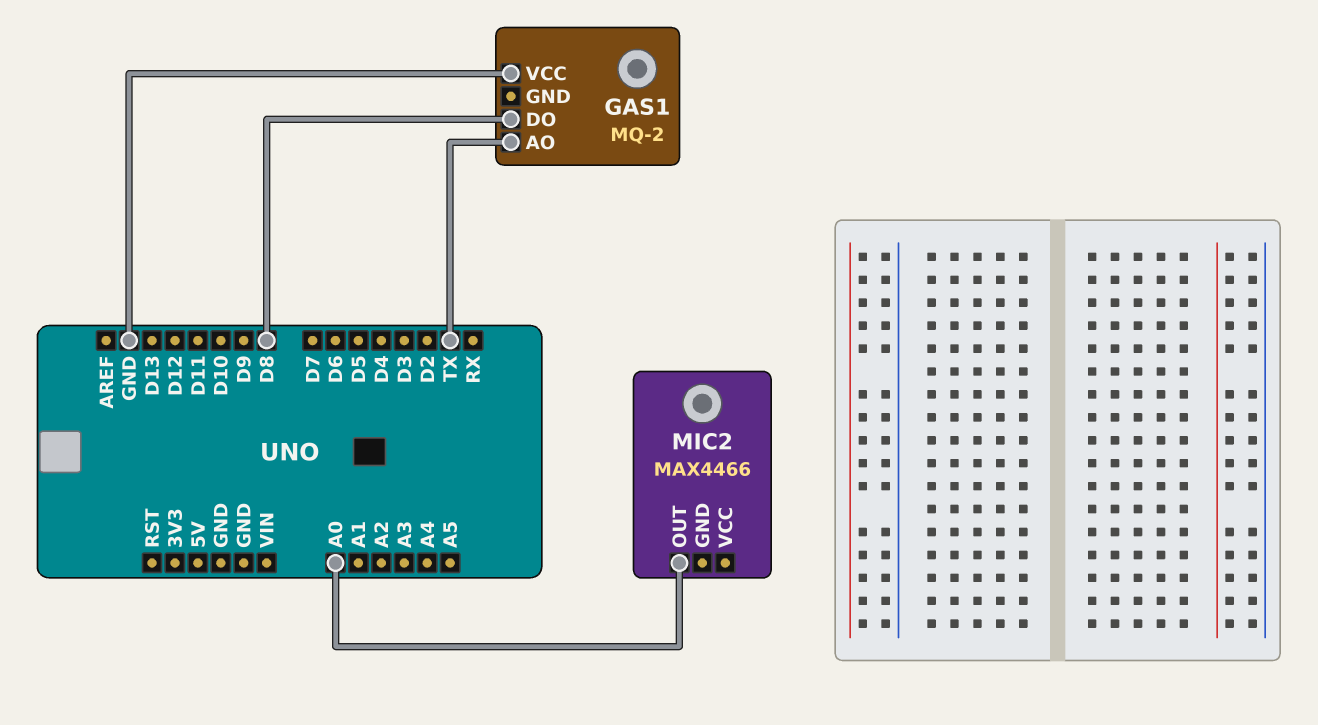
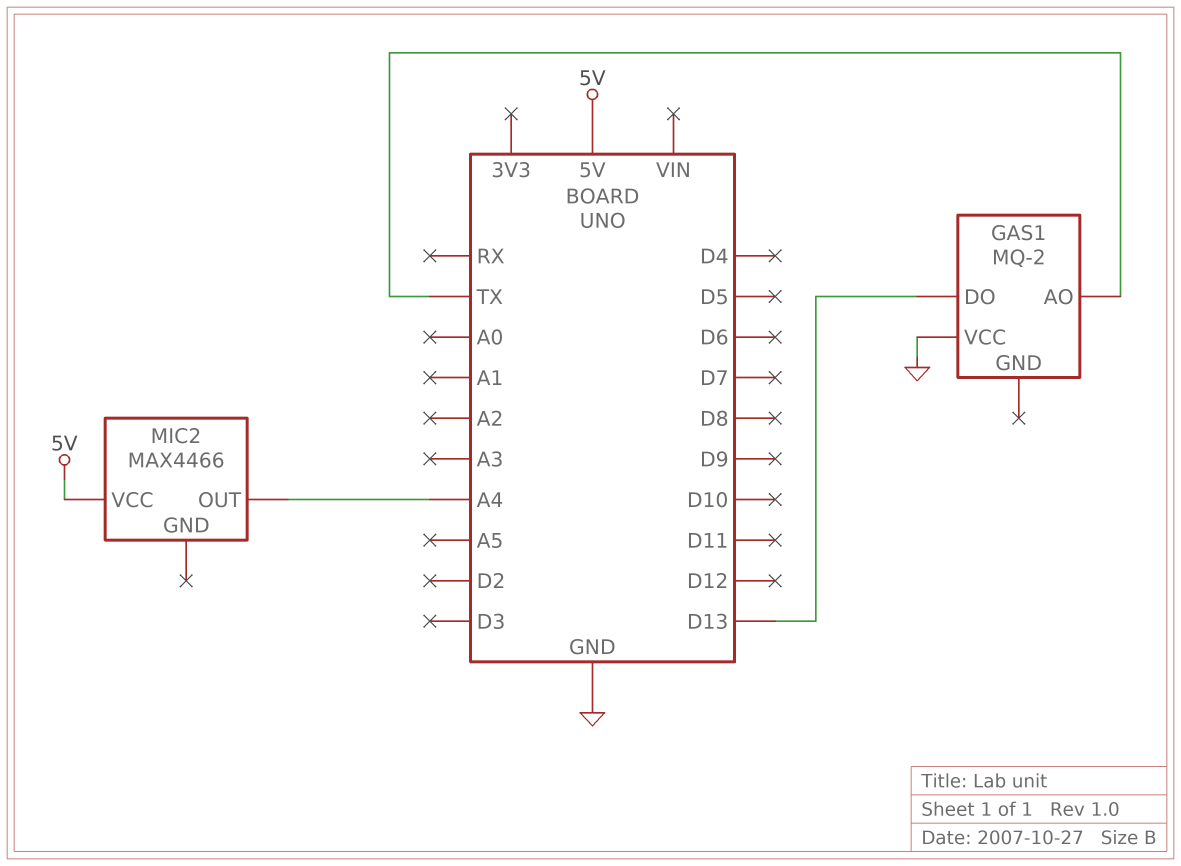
GAS1 pin DO: D8 -> D13
MIC2 pin OUT: A0 -> A4
MIC2 pin VCC: none -> 5V

